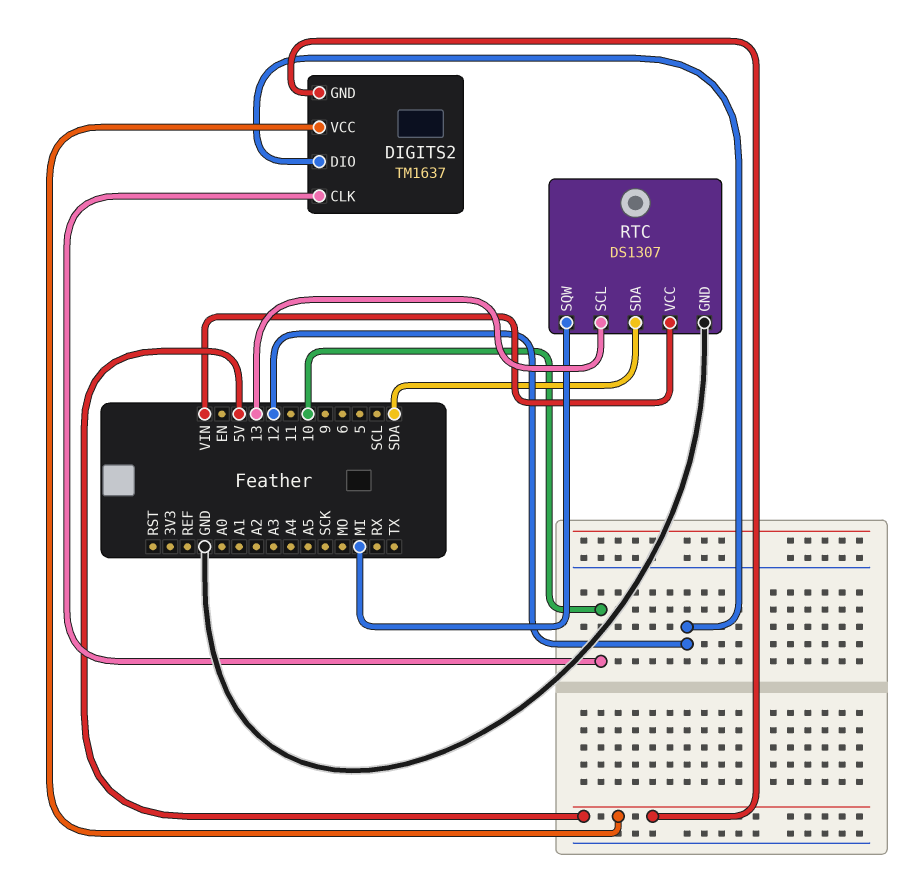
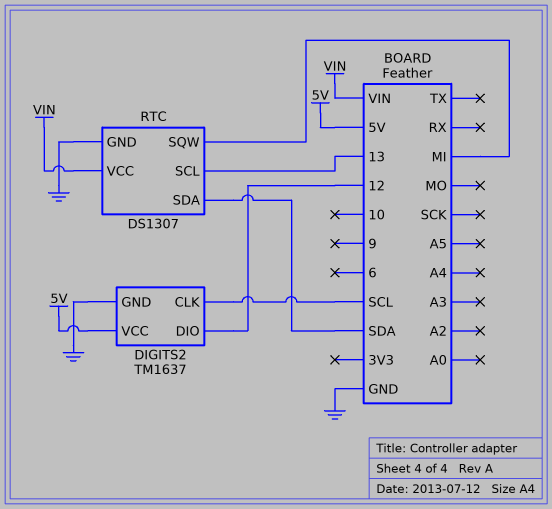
DIGITS2 pin CLK: 10 -> SCL
DIGITS2 pin GND: 5V -> GND

